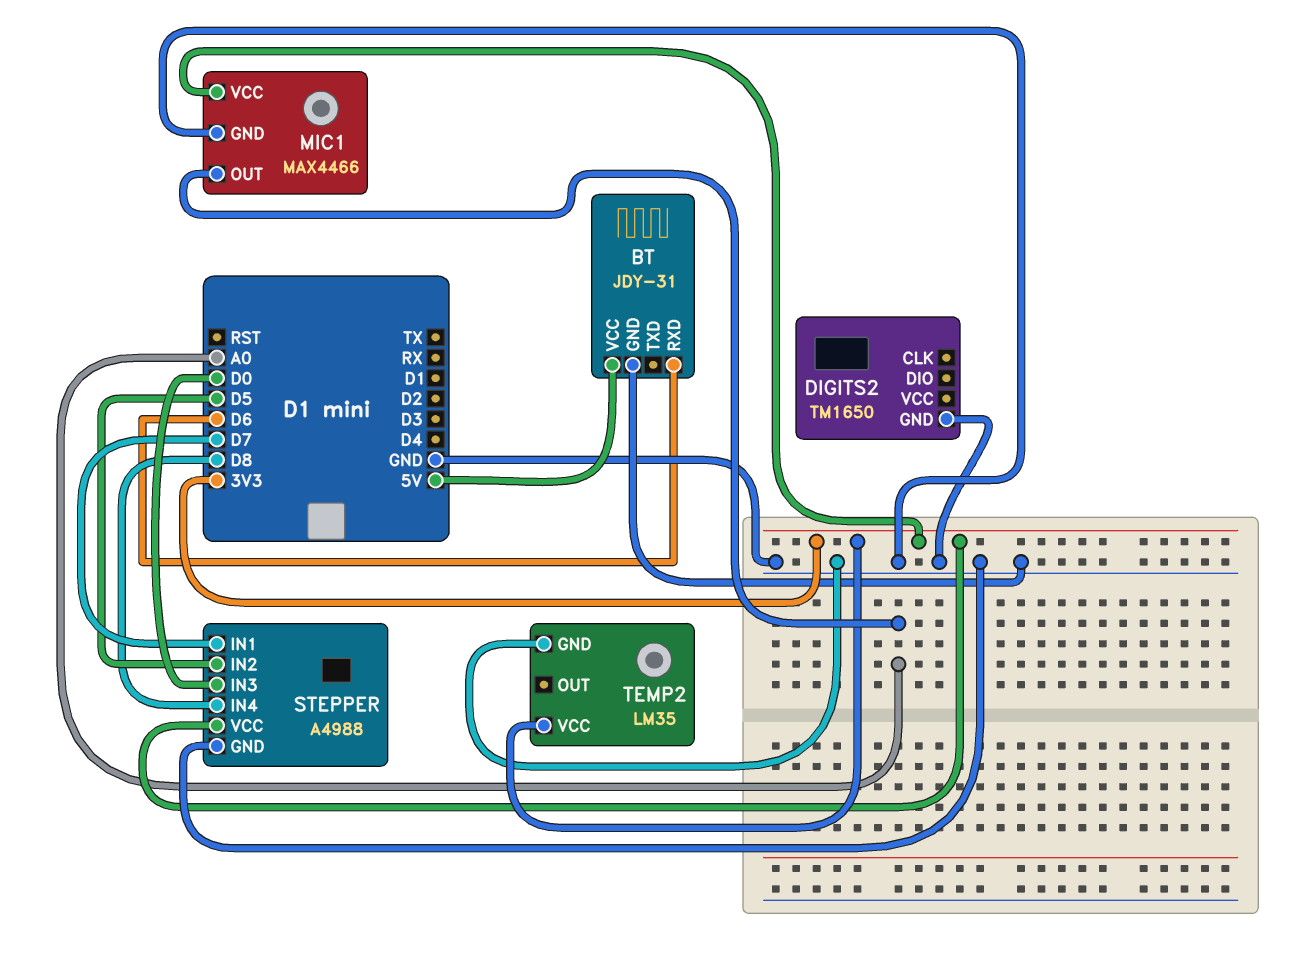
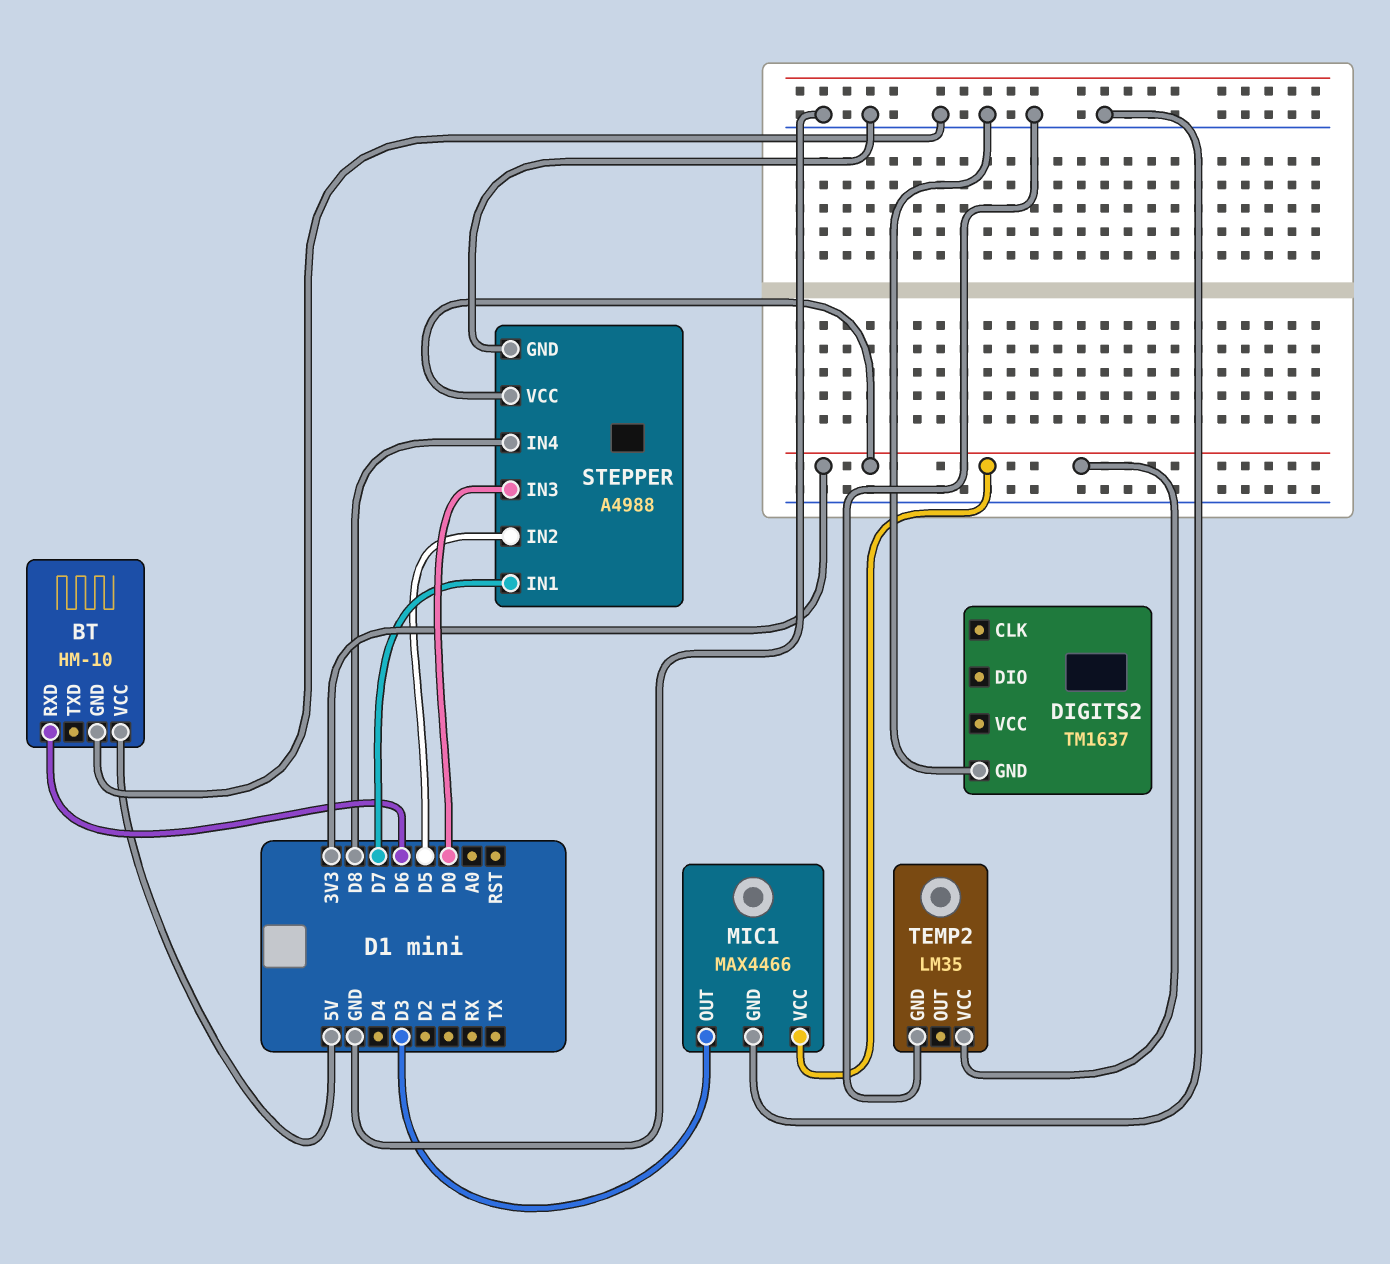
BT: JDY-31 -> HM-10
DIGITS2: TM1650 -> TM1637
MIC1 pin OUT: A0 -> D3

